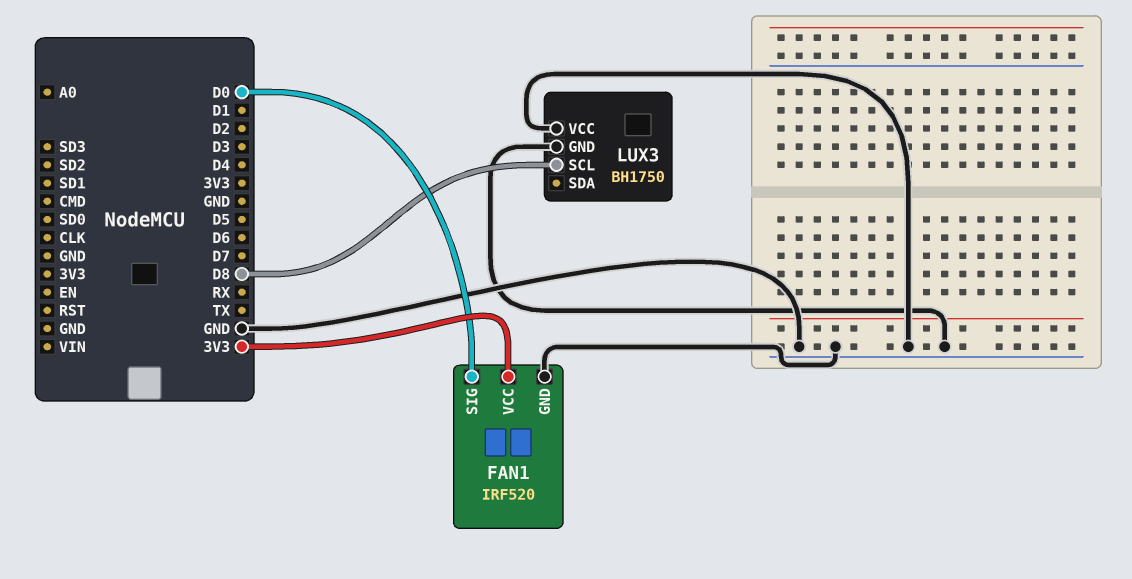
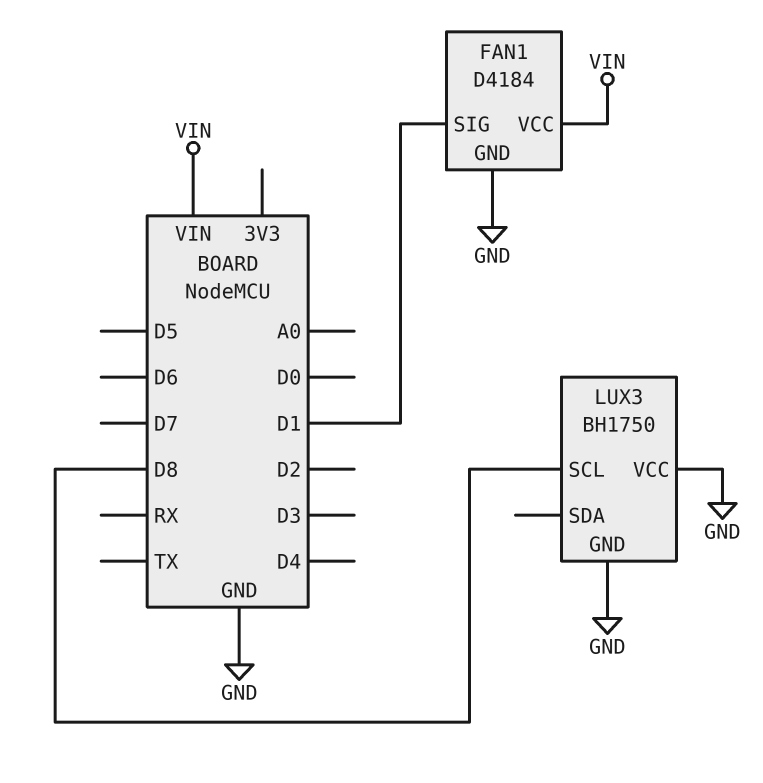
FAN1: IRF520 -> D4184
FAN1 pin SIG: D0 -> D1
FAN1 pin VCC: 3V3 -> VIN

